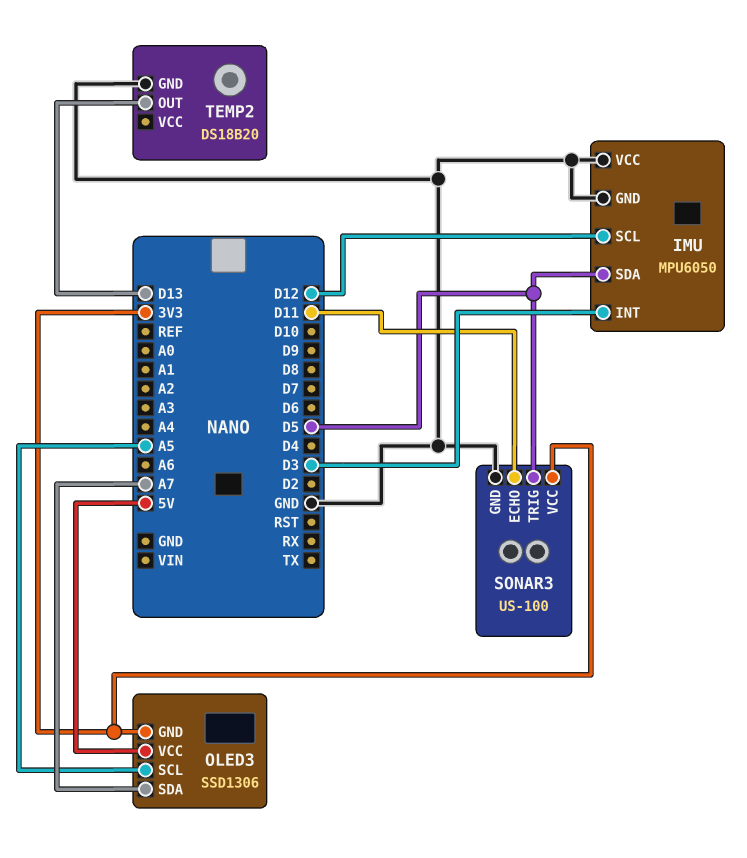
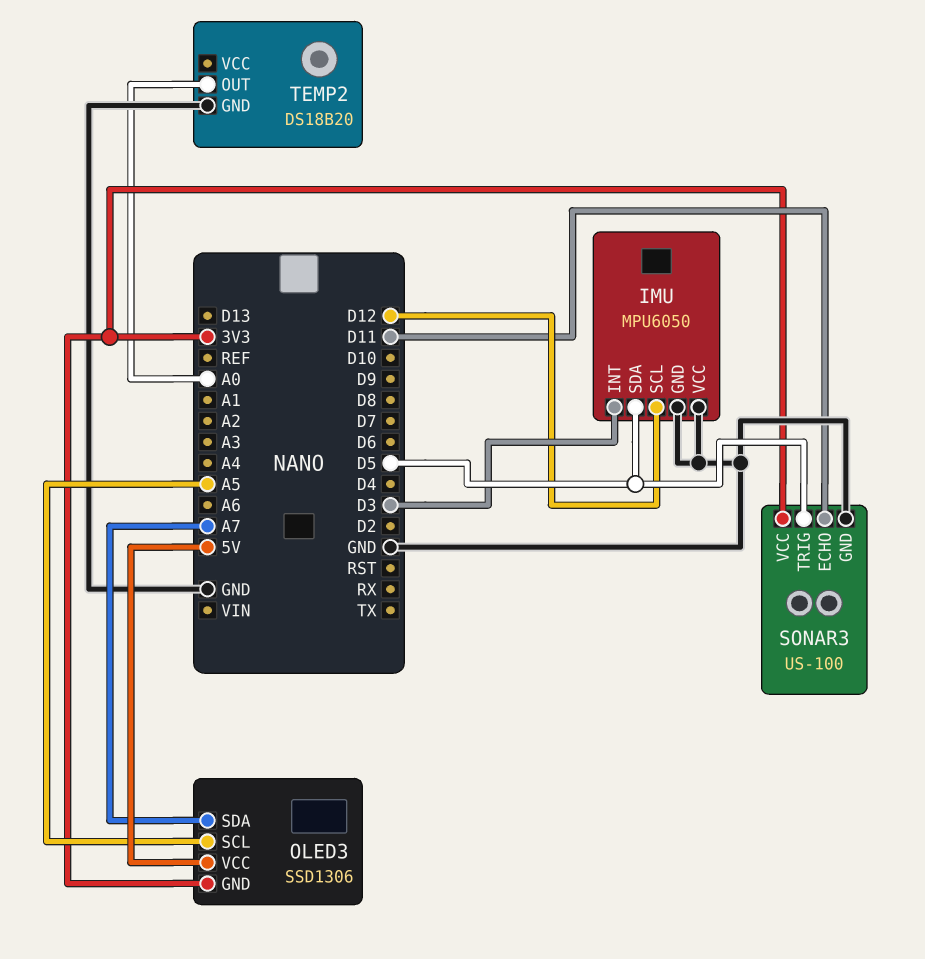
TEMP2 pin OUT: D13 -> A0

